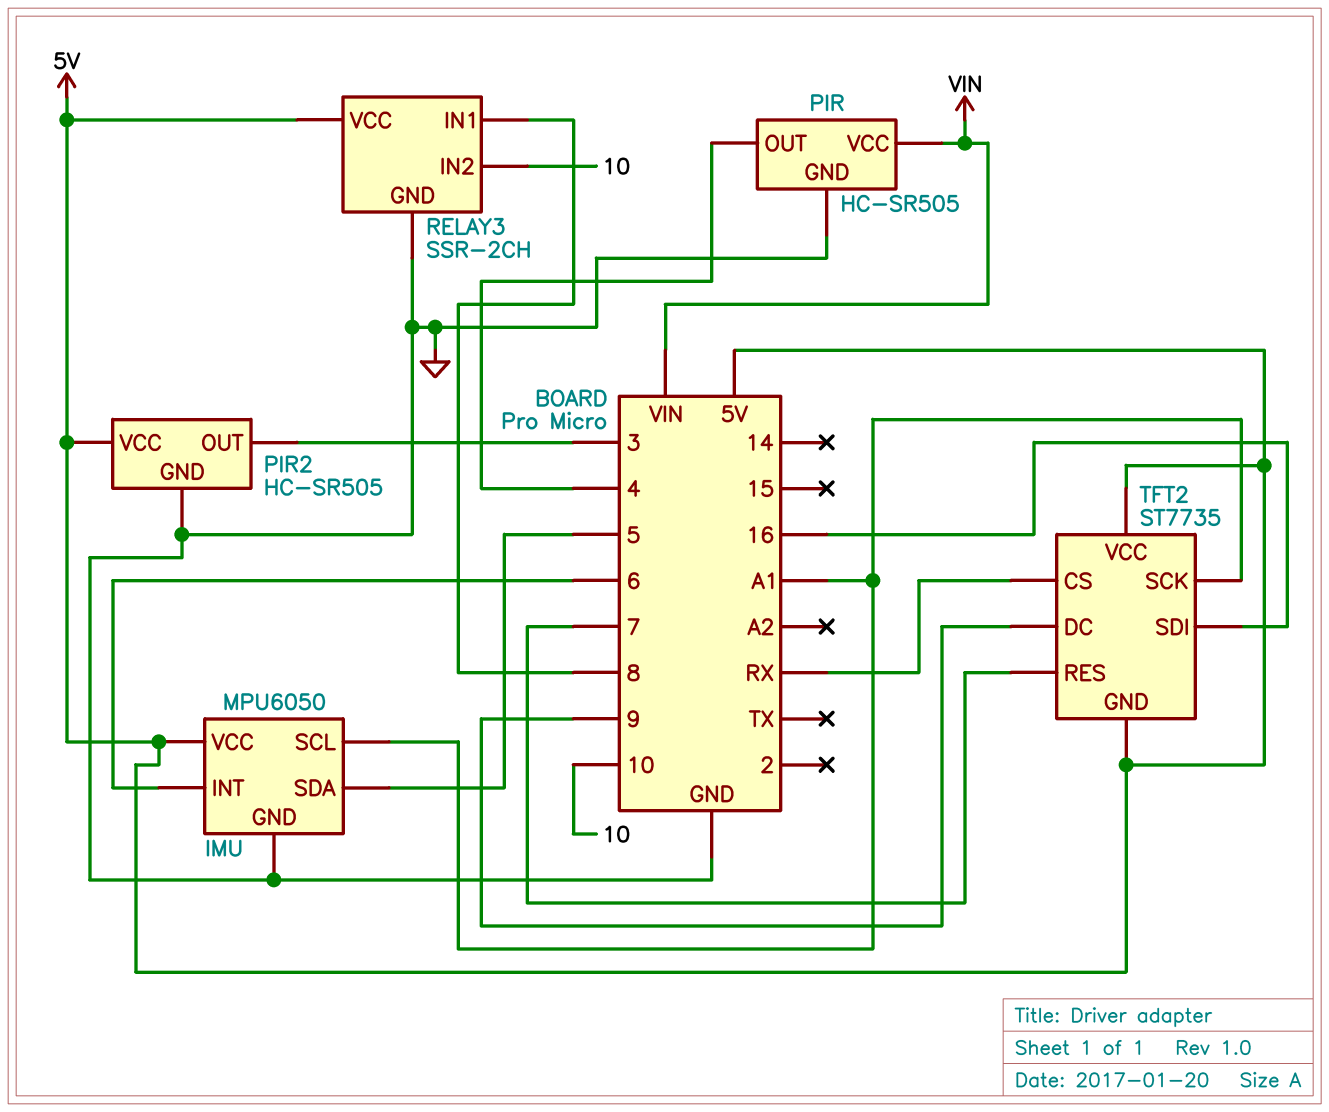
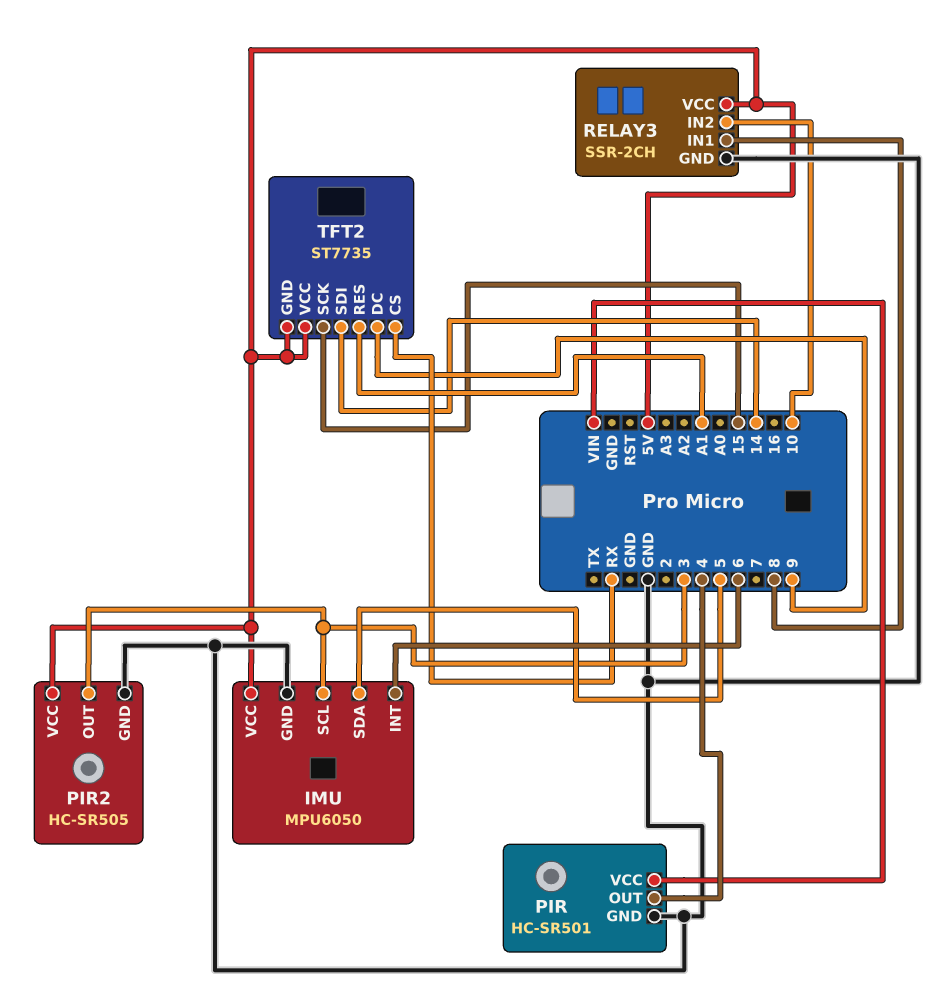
IMU pin SCL: A1 -> 3
PIR: HC-SR505 -> HC-SR501
TFT2 pin RES: 7 -> A1
TFT2 pin SCK: A1 -> 15
TFT2 pin SDI: 16 -> 14

